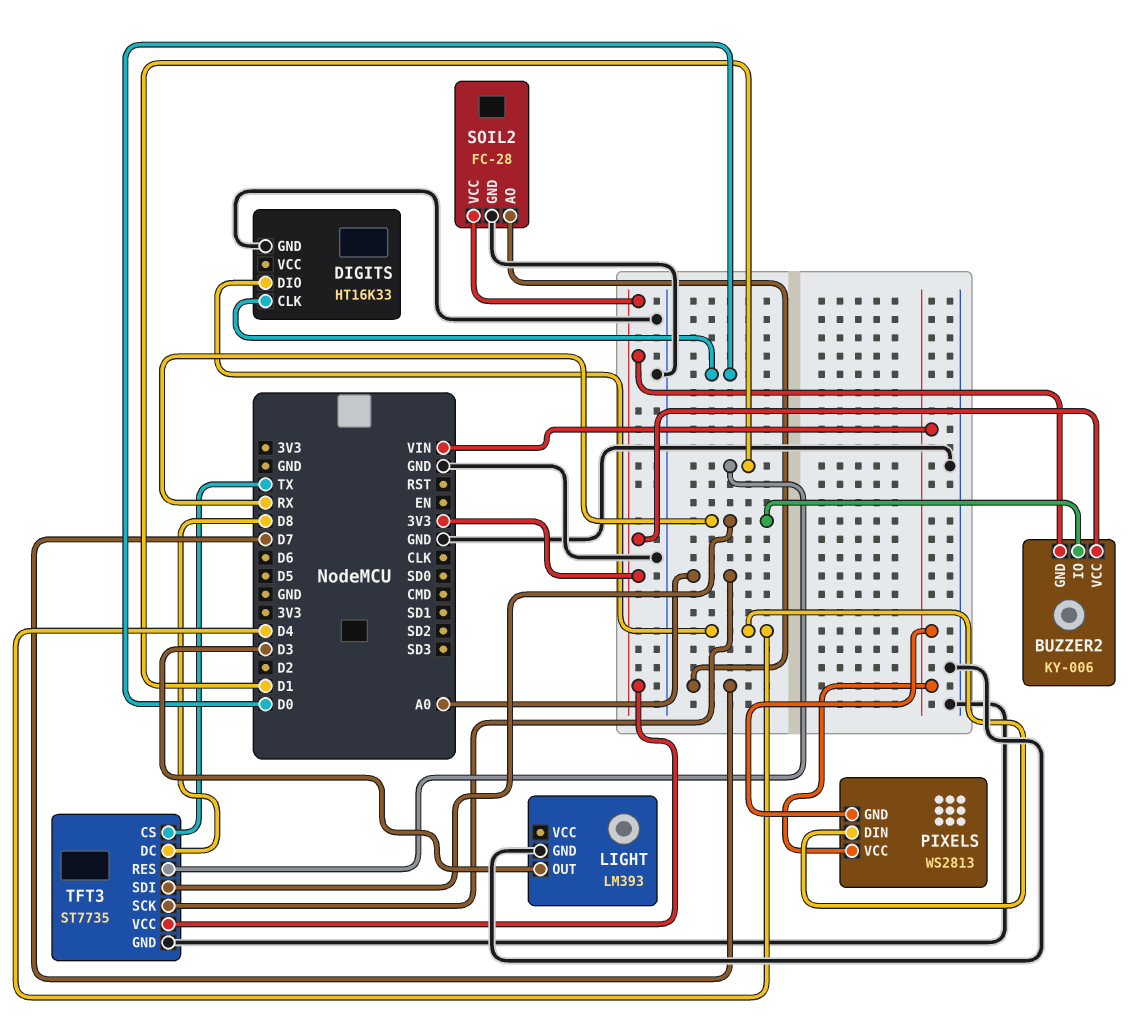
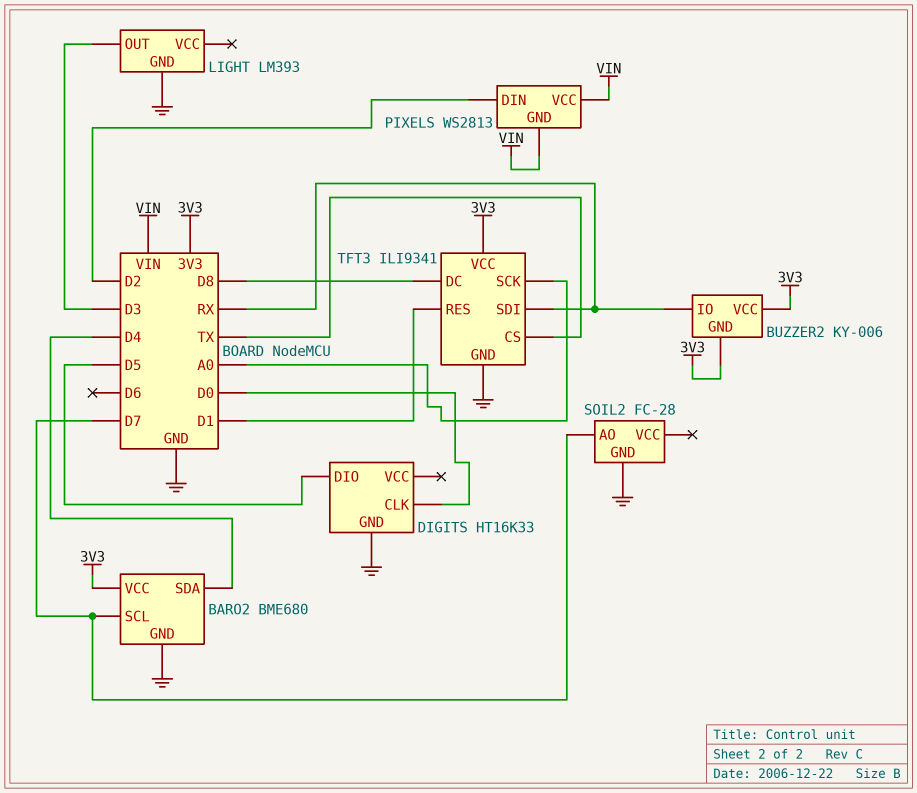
BARO2: none -> BME680
BARO2 pin GND: none -> GND
BARO2 pin SCL: none -> D7
BARO2 pin SDA: none -> D4
BARO2 pin VCC: none -> 3V3
DIGITS pin DIO: D4 -> D5
PIXELS pin DIN: D4 -> D2
SOIL2 pin VCC: 3V3 -> none
TFT3: ST7735 -> ILI9341

